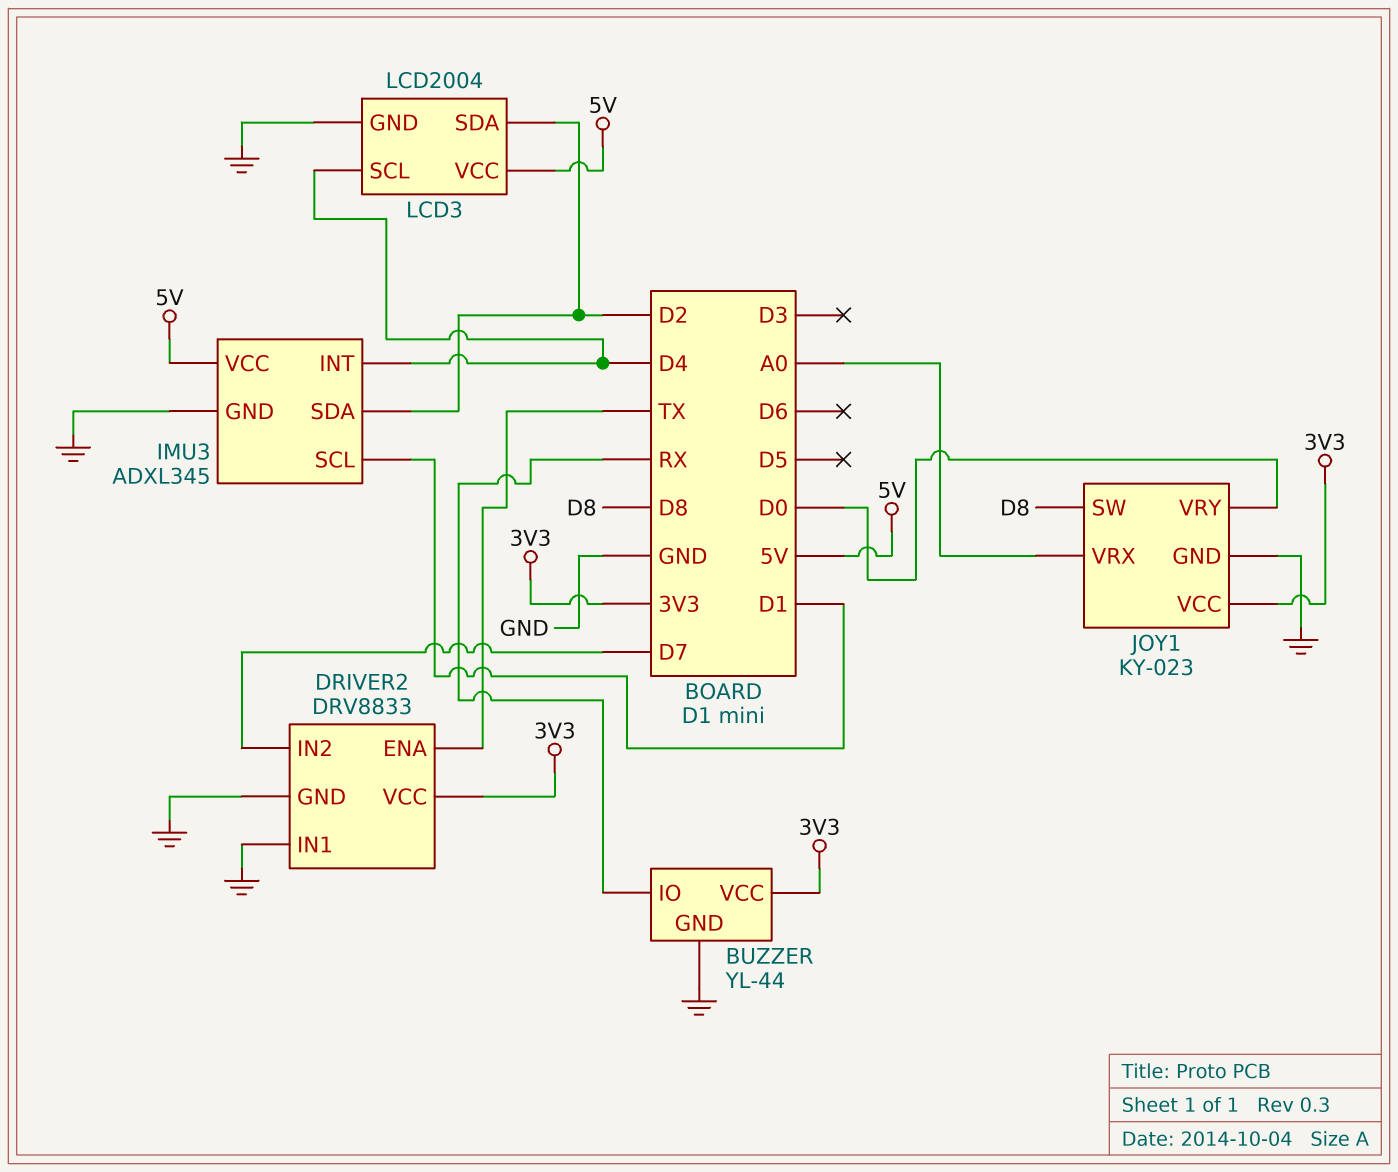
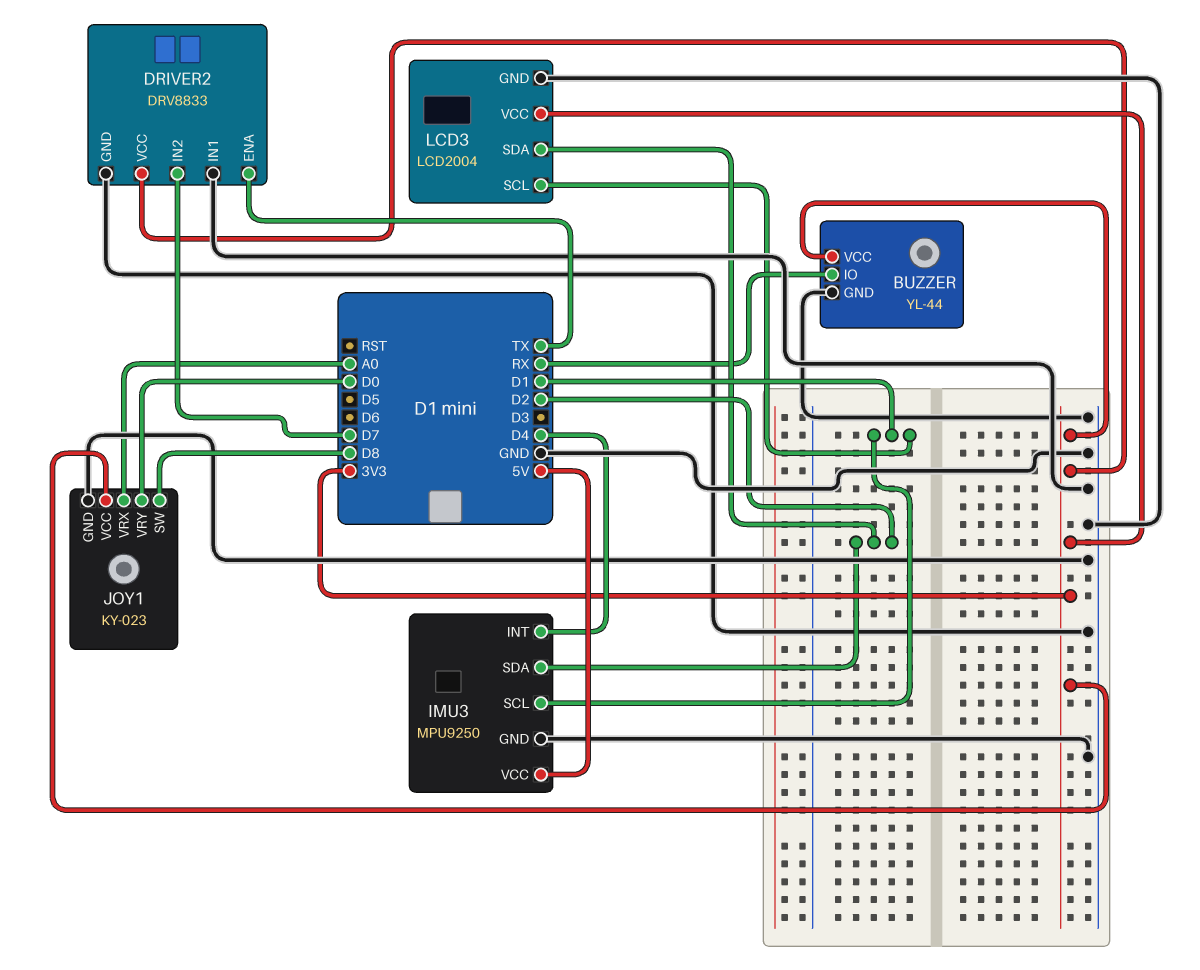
IMU3: ADXL345 -> MPU9250
LCD3 pin SCL: D4 -> D1
LCD3 pin VCC: 5V -> 3V3

